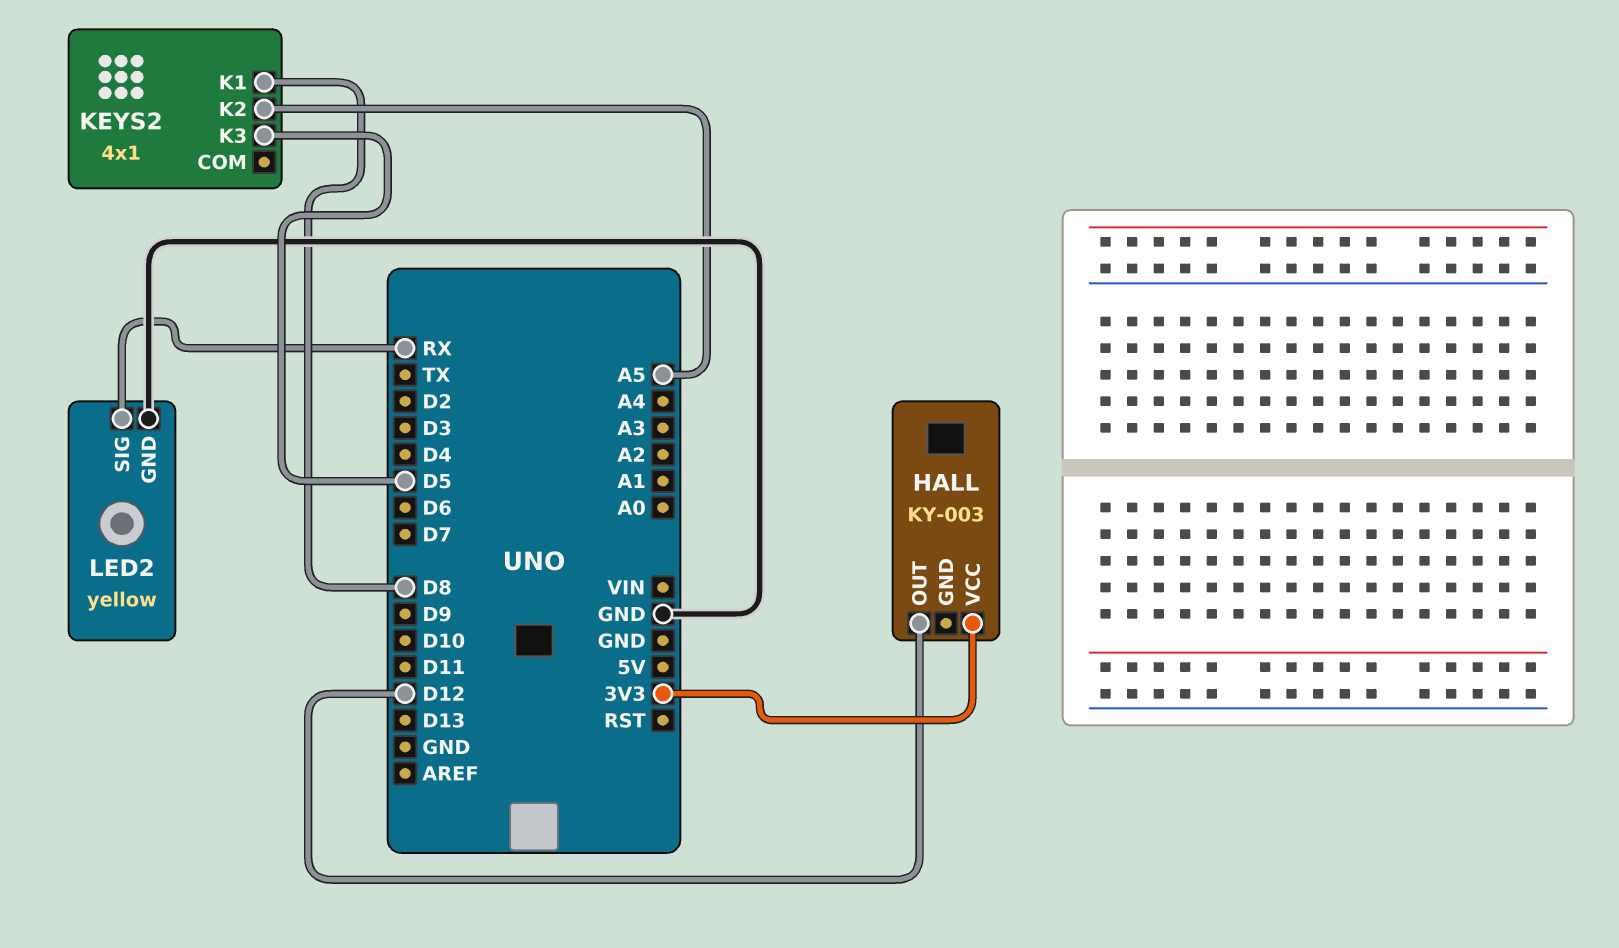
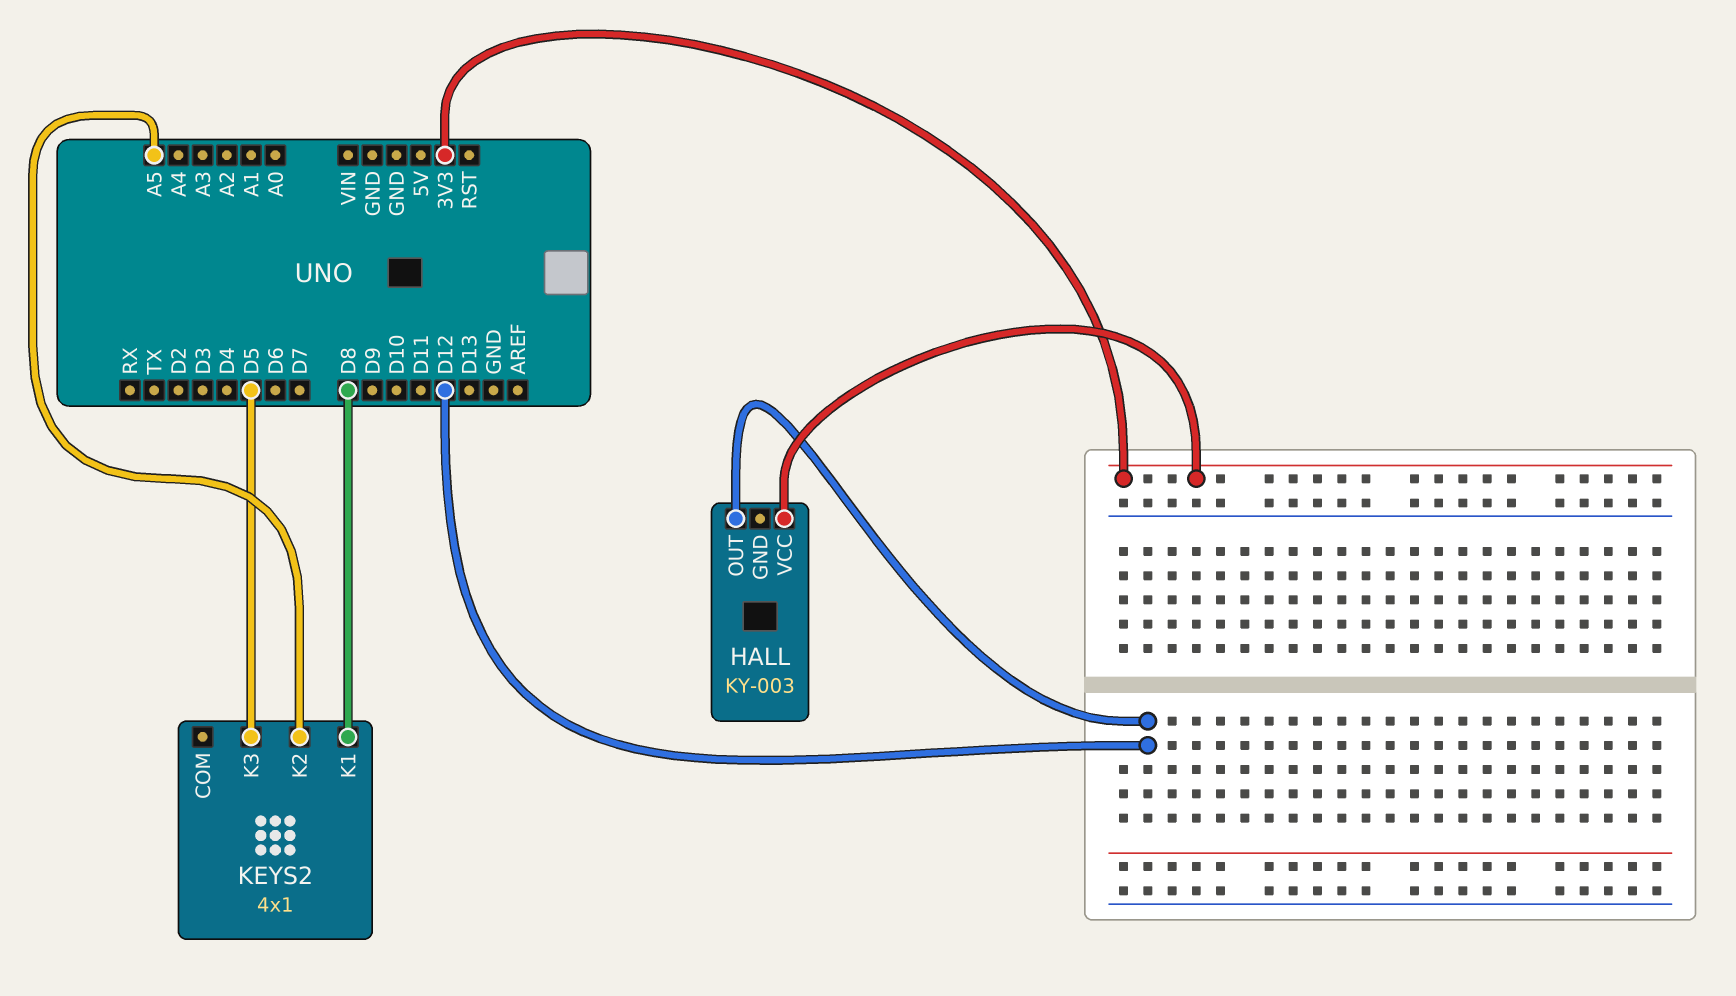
LED2: yellow -> none
LED2 pin GND: GND -> none
LED2 pin SIG: RX -> none

